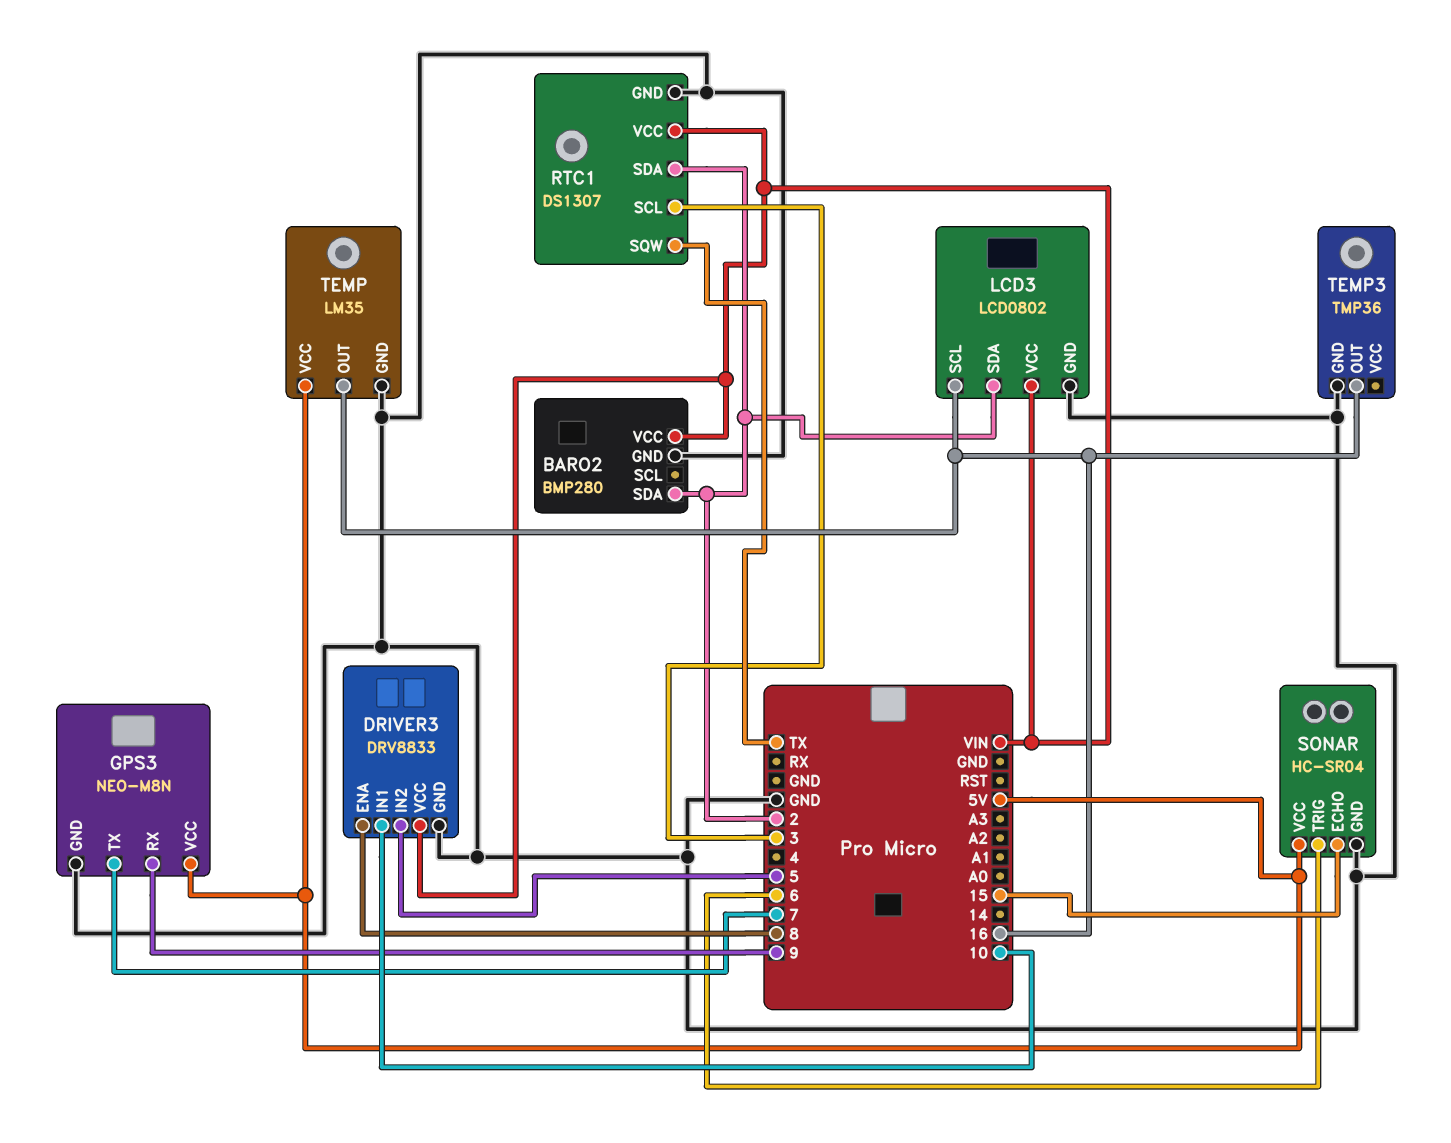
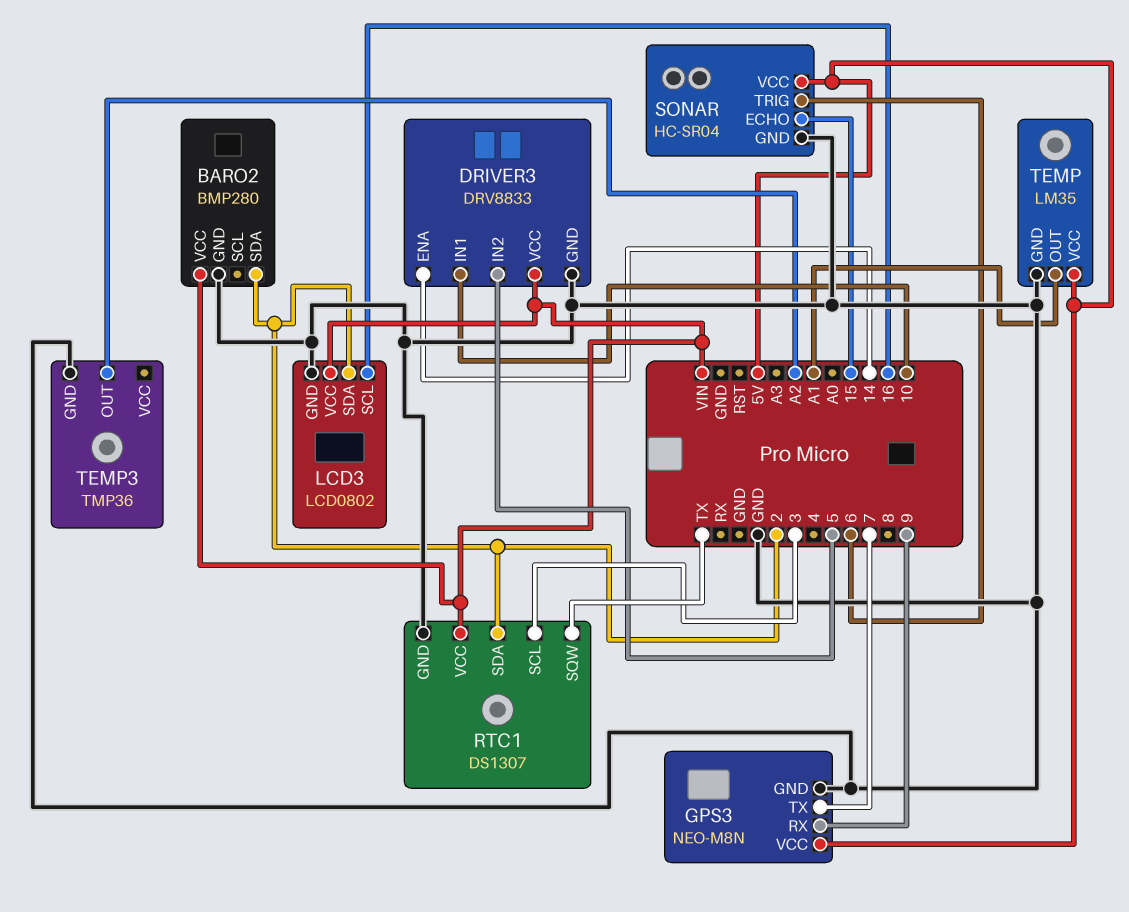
DRIVER3 pin ENA: 8 -> 14
TEMP pin OUT: 16 -> A1
TEMP3 pin OUT: 16 -> A2

